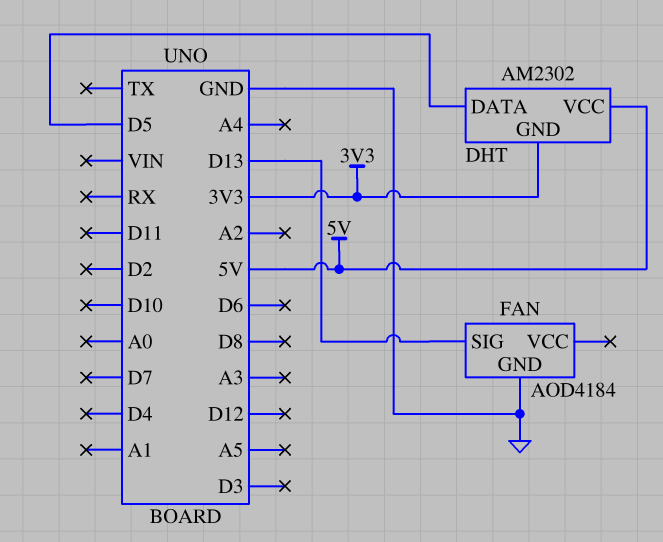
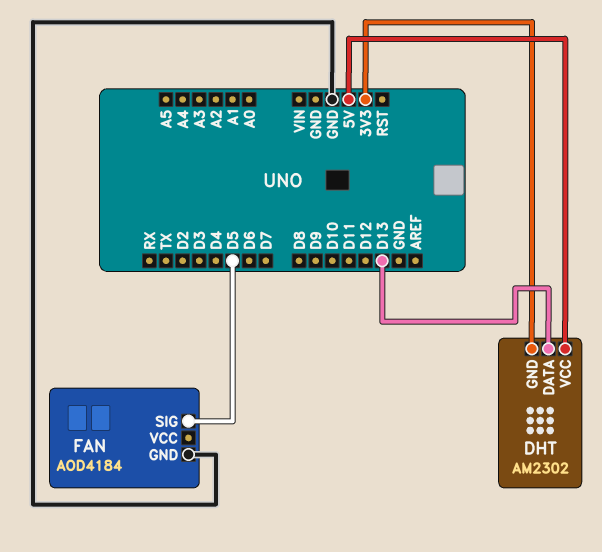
DHT pin DATA: D5 -> D13
FAN pin SIG: D13 -> D5

